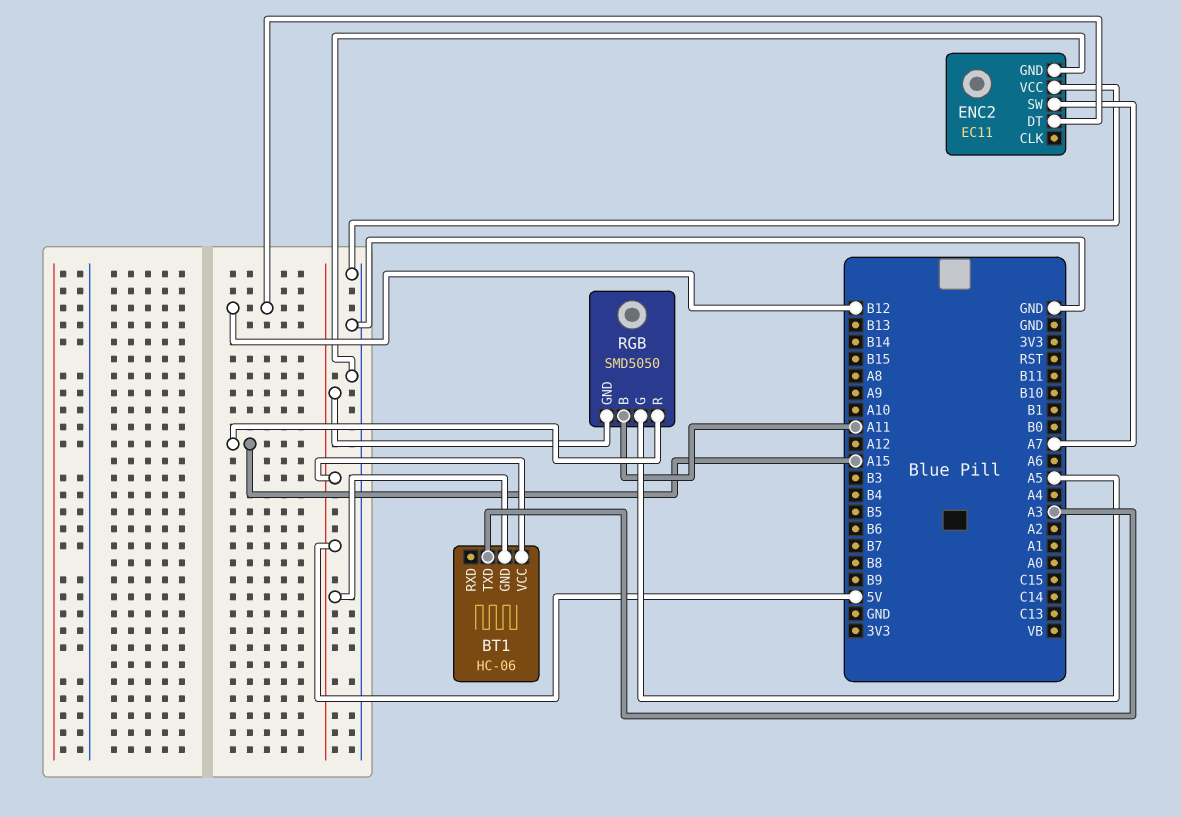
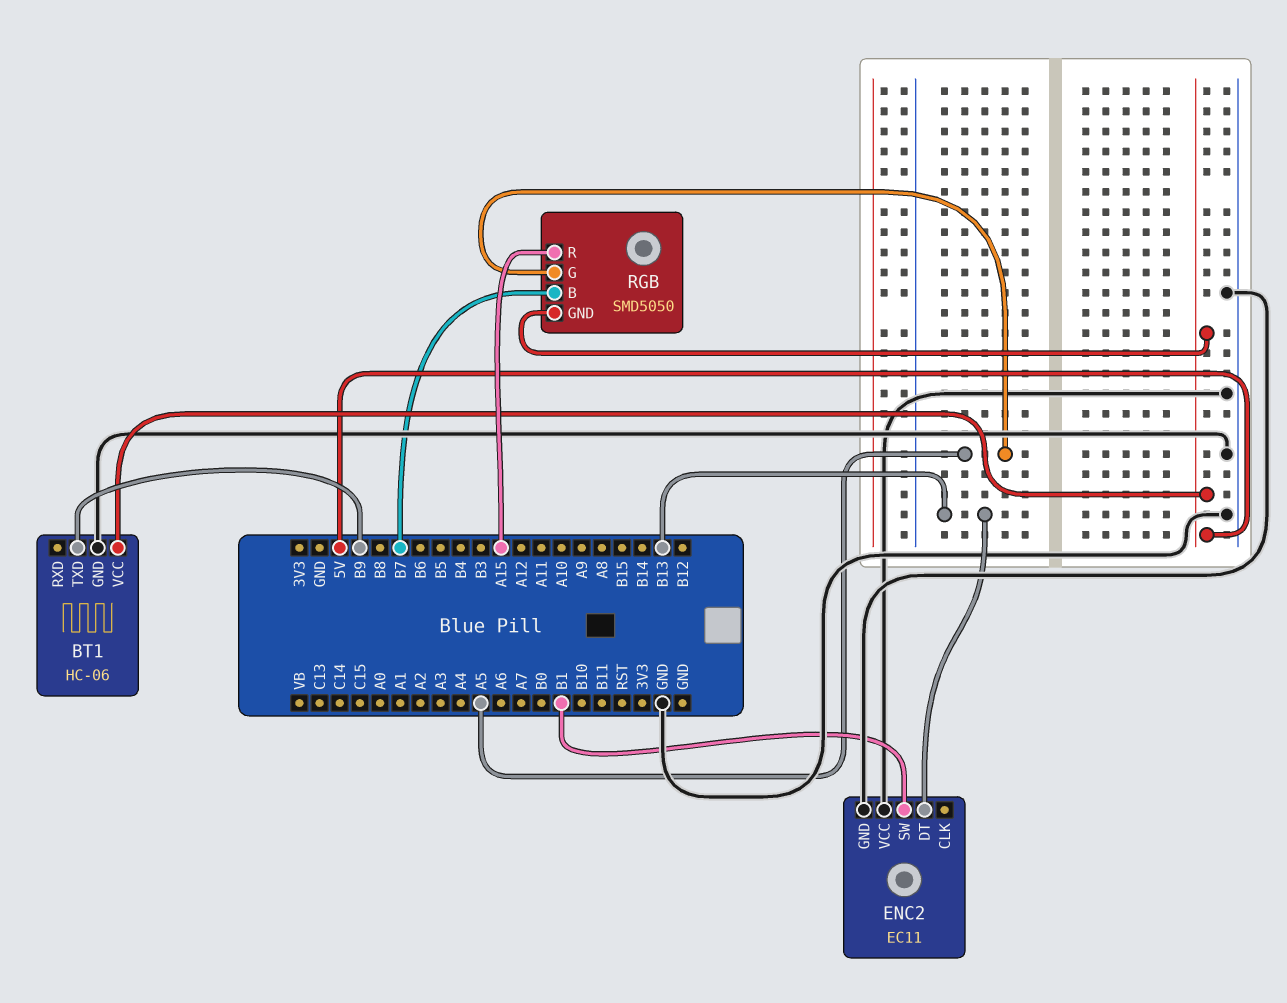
BT1 pin GND: 5V -> GND
BT1 pin TXD: A3 -> B9
ENC2 pin DT: B12 -> B13
ENC2 pin SW: A7 -> B1
RGB pin B: A11 -> B7

